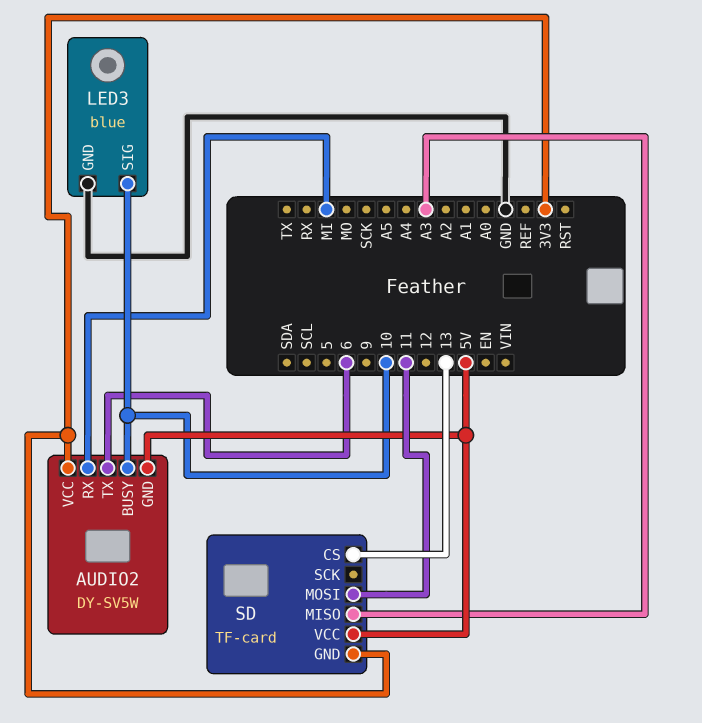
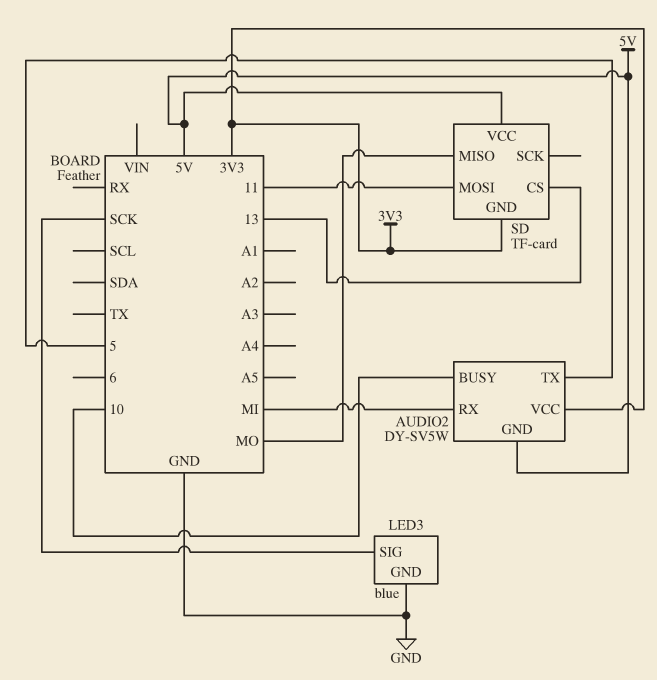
AUDIO2 pin TX: 6 -> 5
LED3 pin SIG: 10 -> SCK
SD pin MISO: A3 -> MO

